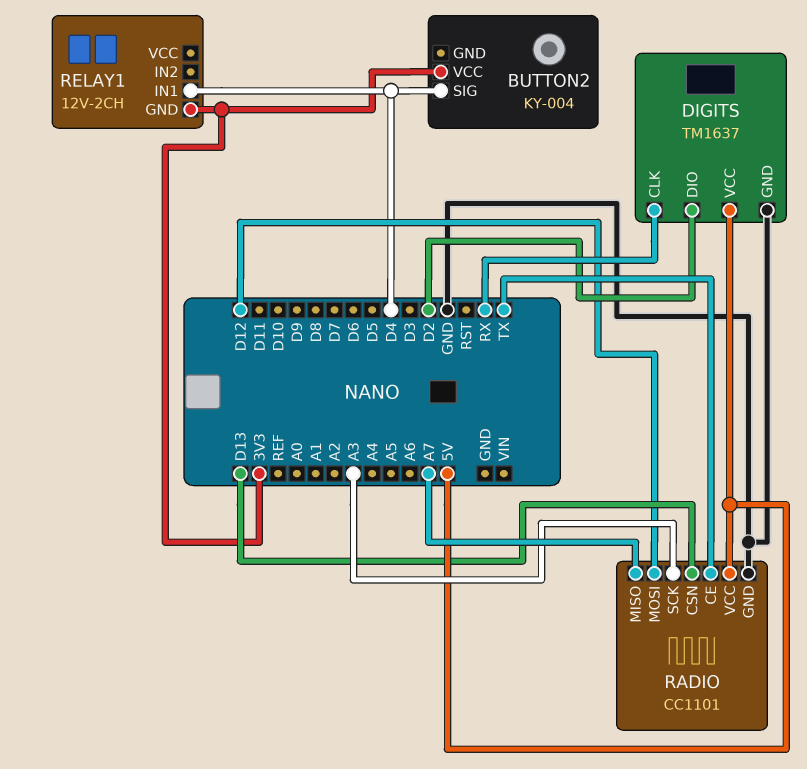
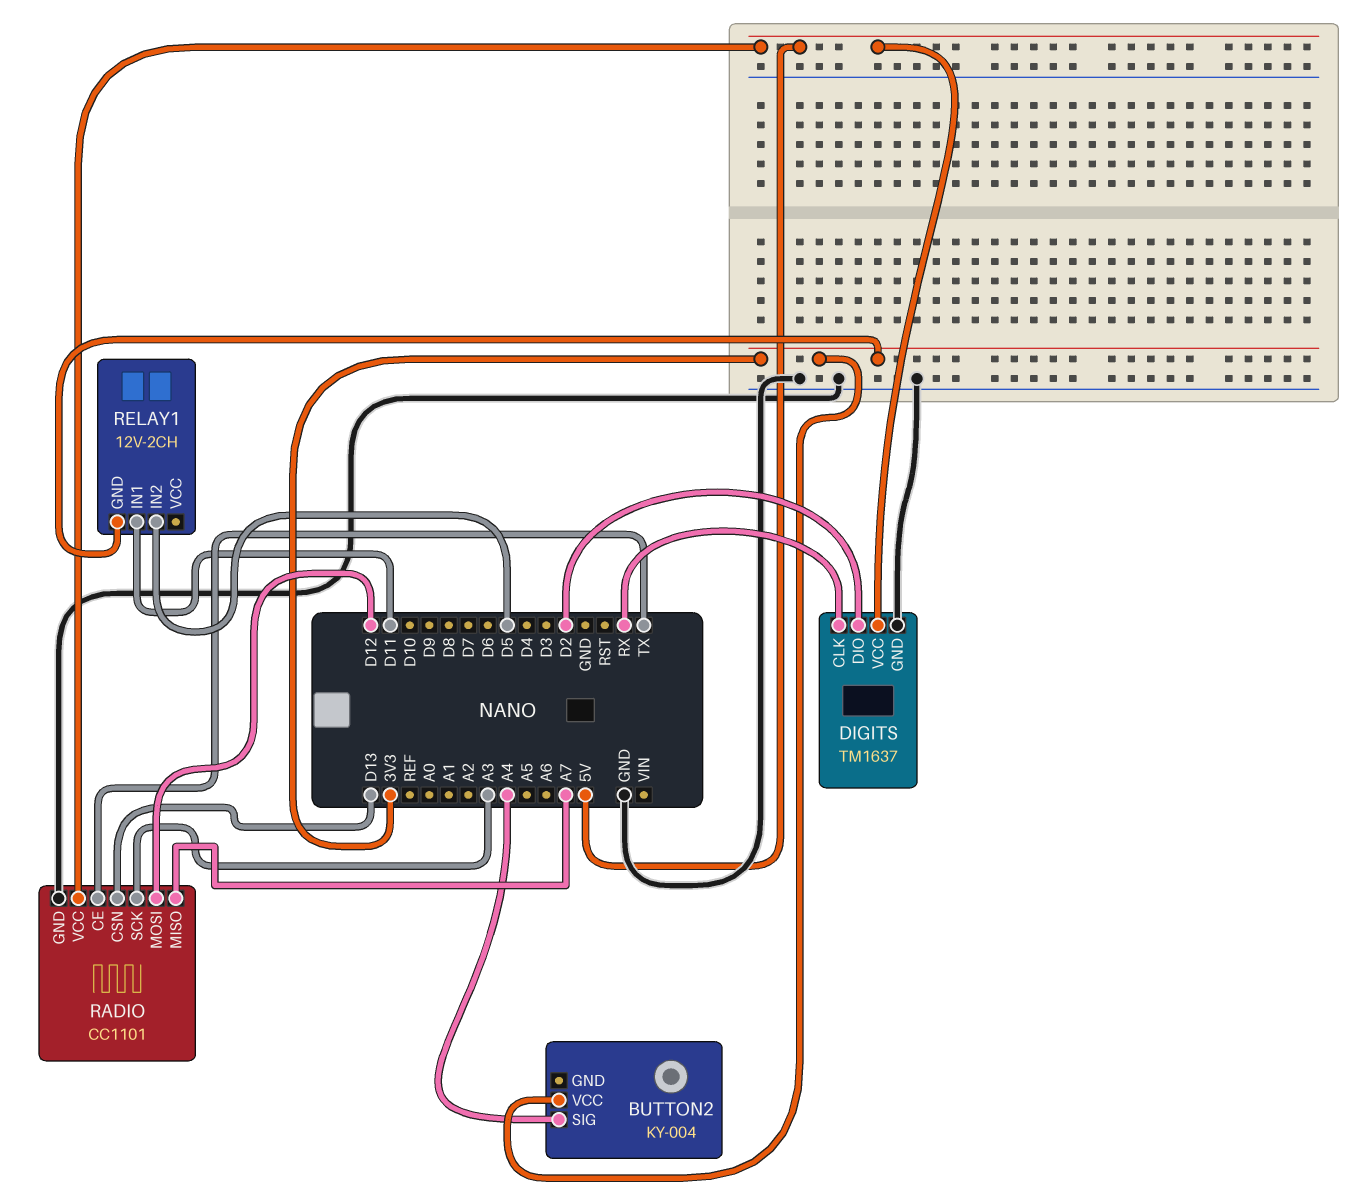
BUTTON2 pin SIG: D4 -> A4
RELAY1 pin IN1: D4 -> D11
RELAY1 pin IN2: none -> D5

